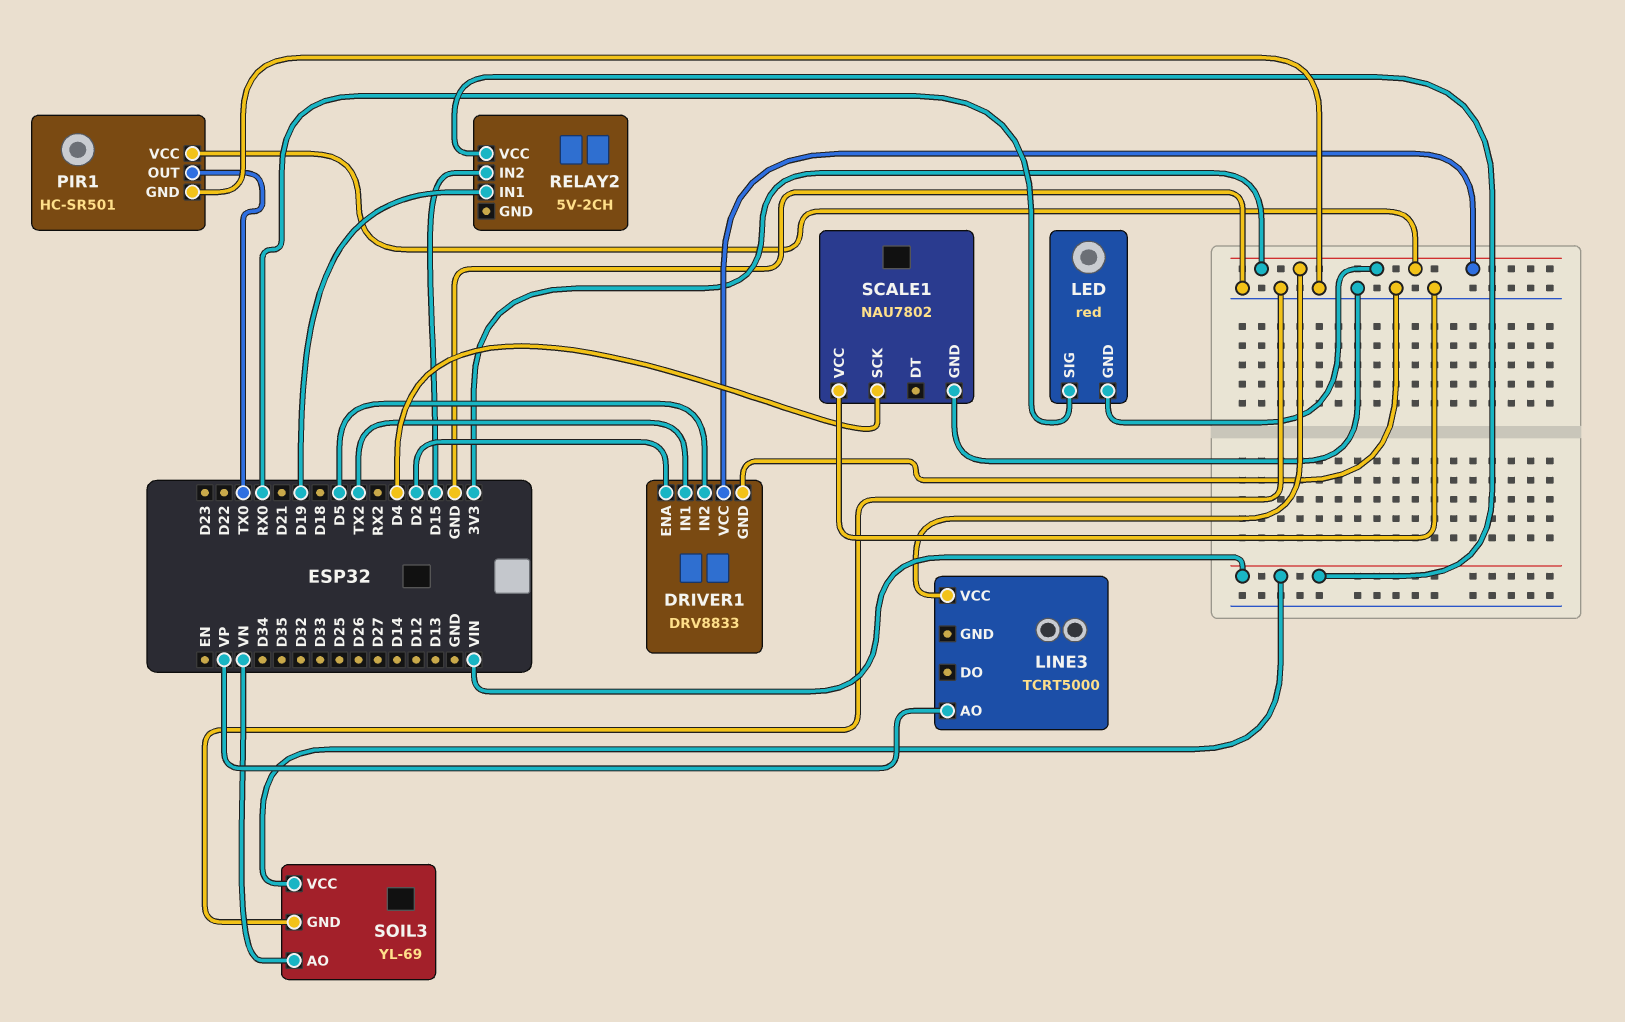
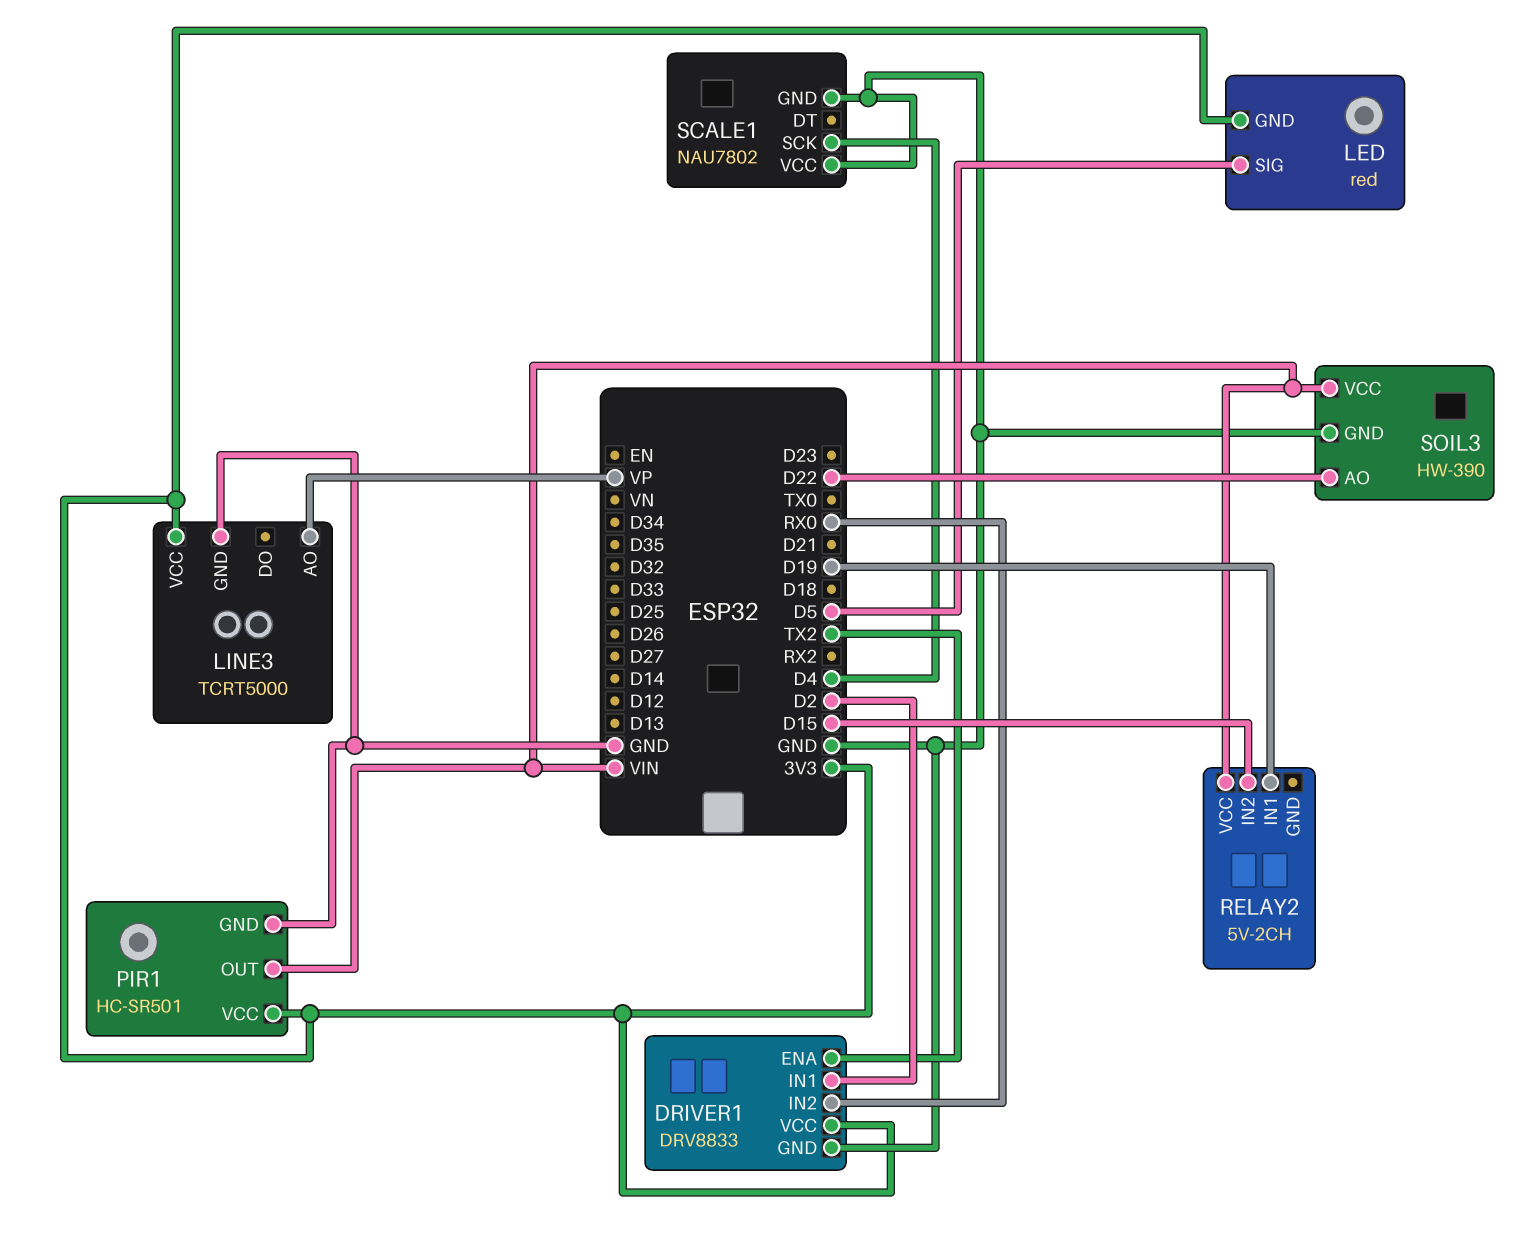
DRIVER1 pin ENA: D2 -> TX2
DRIVER1 pin IN1: TX2 -> D2
DRIVER1 pin IN2: D5 -> RX0
LED pin SIG: RX0 -> D5
LINE3 pin GND: none -> GND
PIR1 pin OUT: TX0 -> VIN
SOIL3: YL-69 -> HW-390
SOIL3 pin AO: VN -> D22

